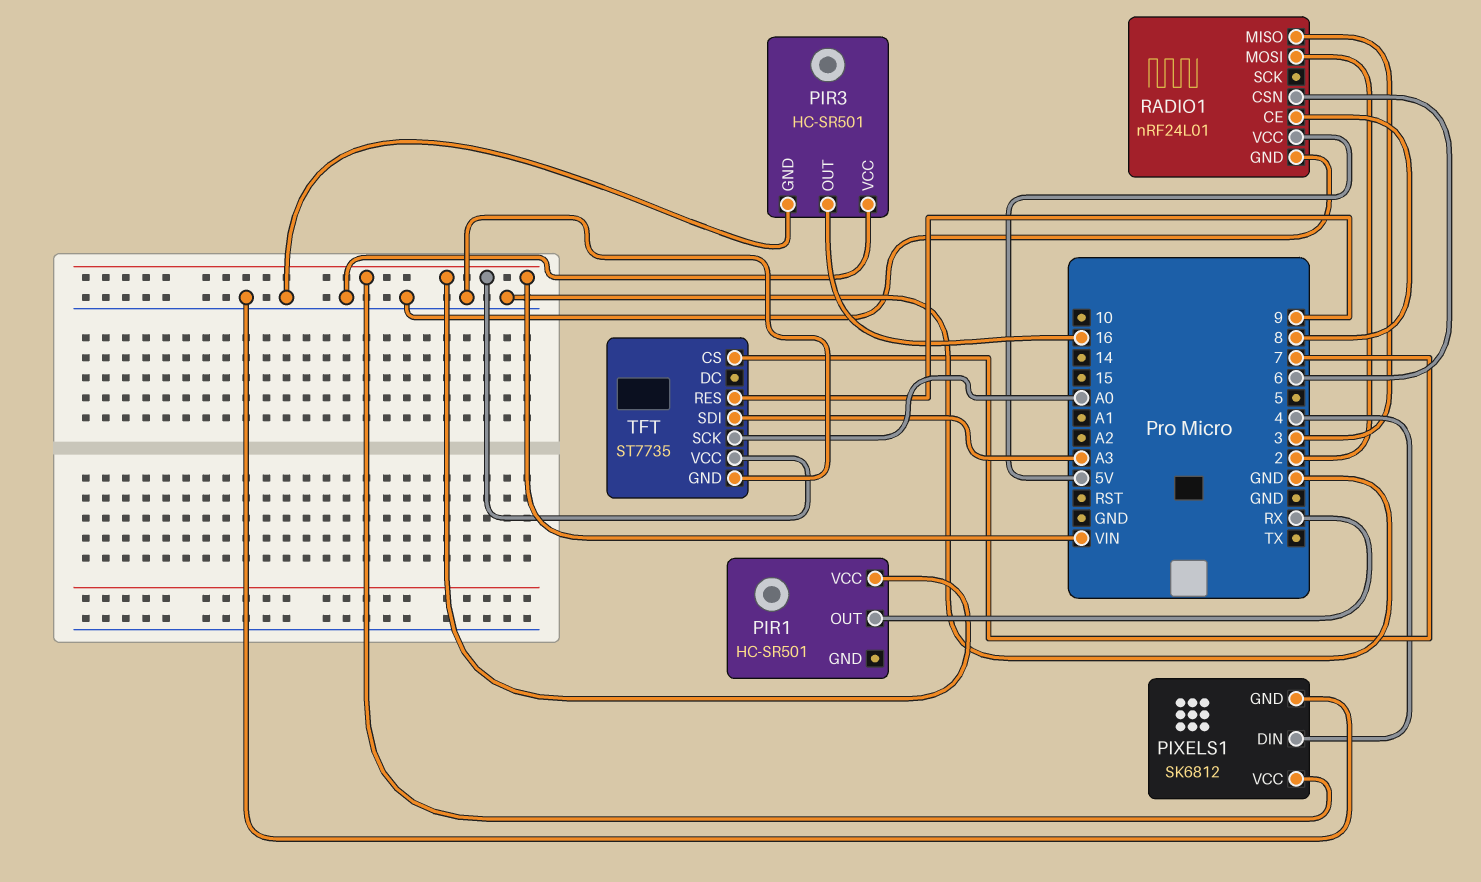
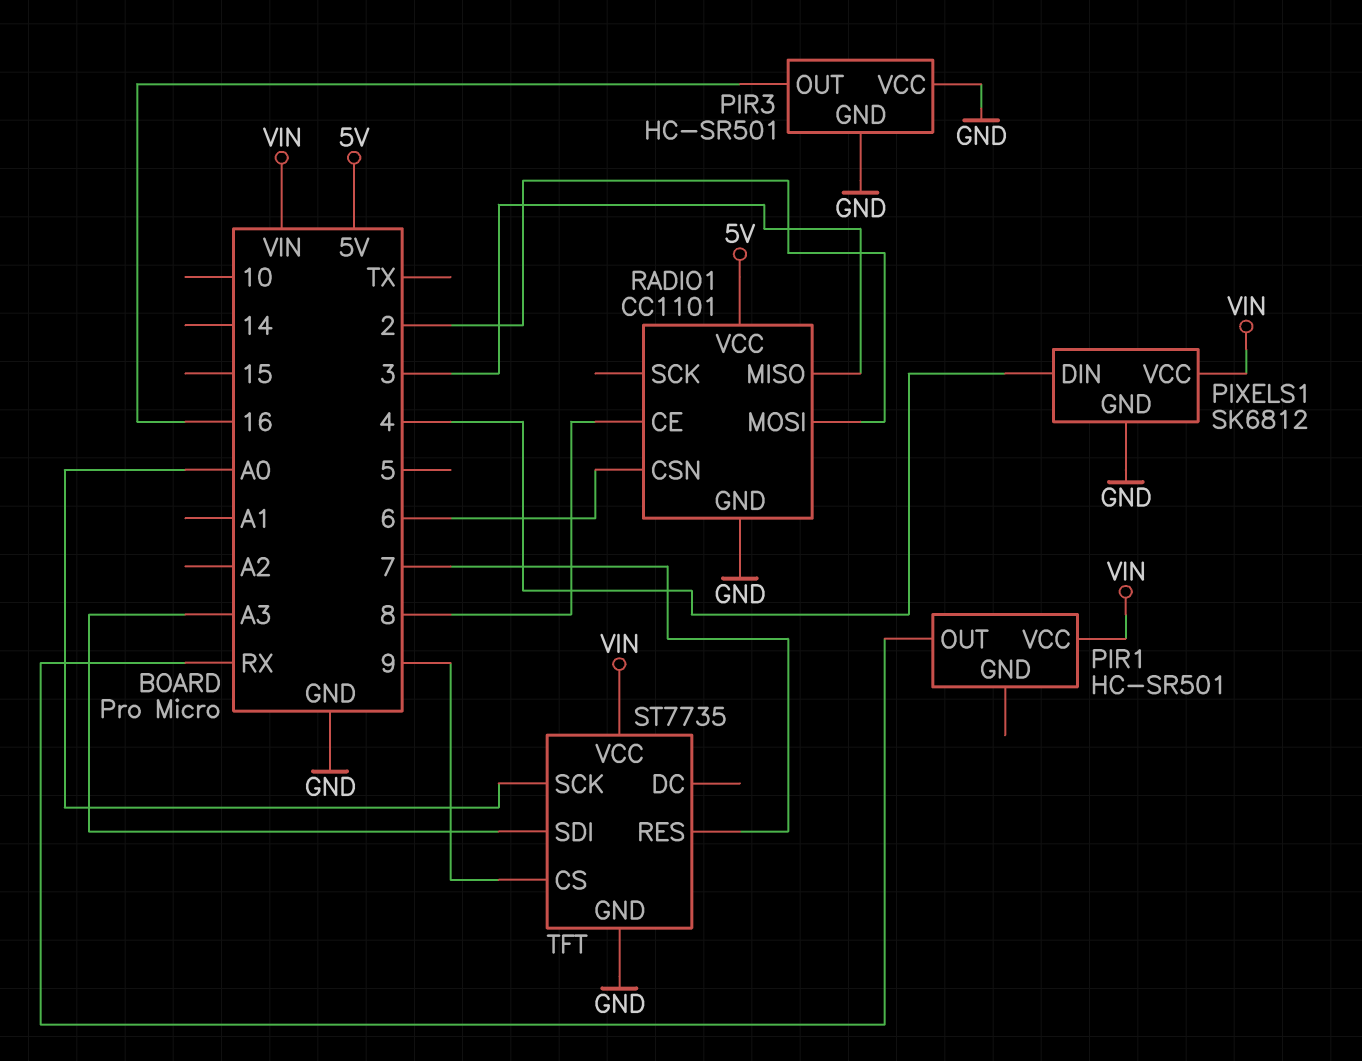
RADIO1: nRF24L01 -> CC1101
TFT pin CS: 7 -> 9
TFT pin RES: 9 -> 7

